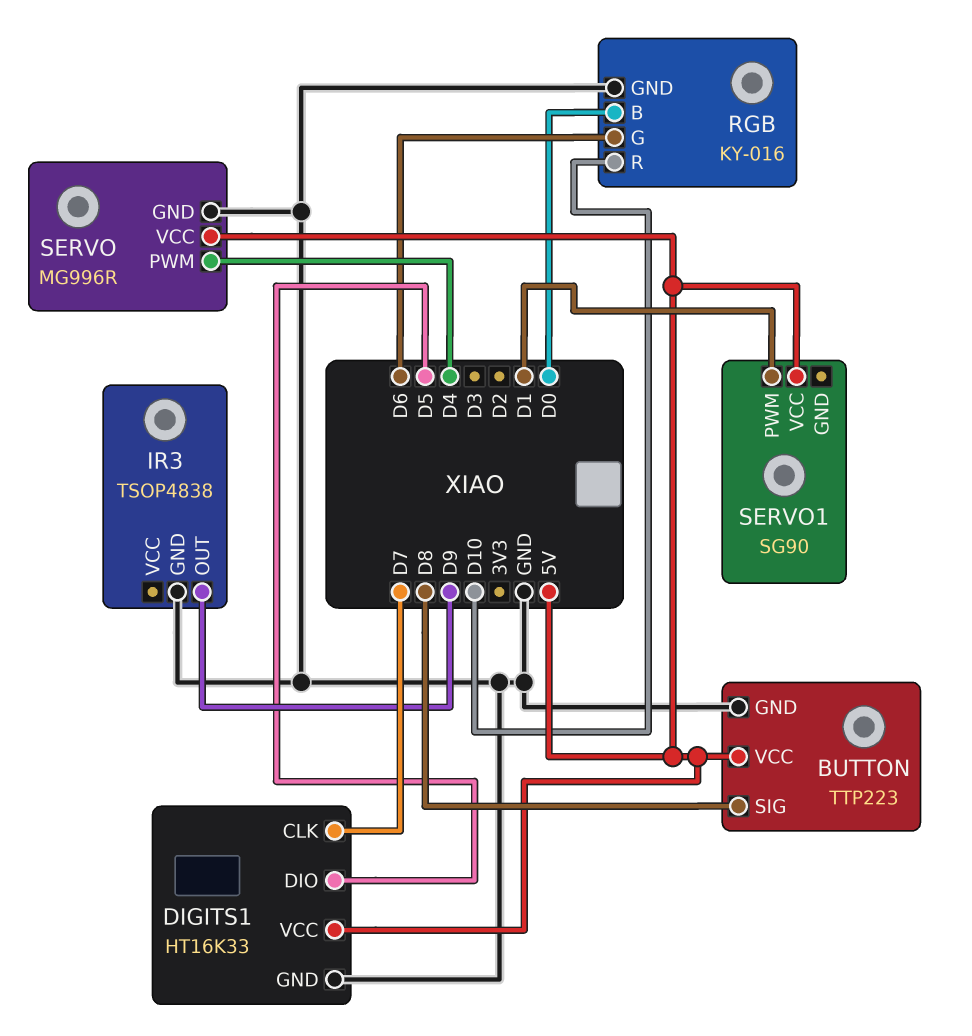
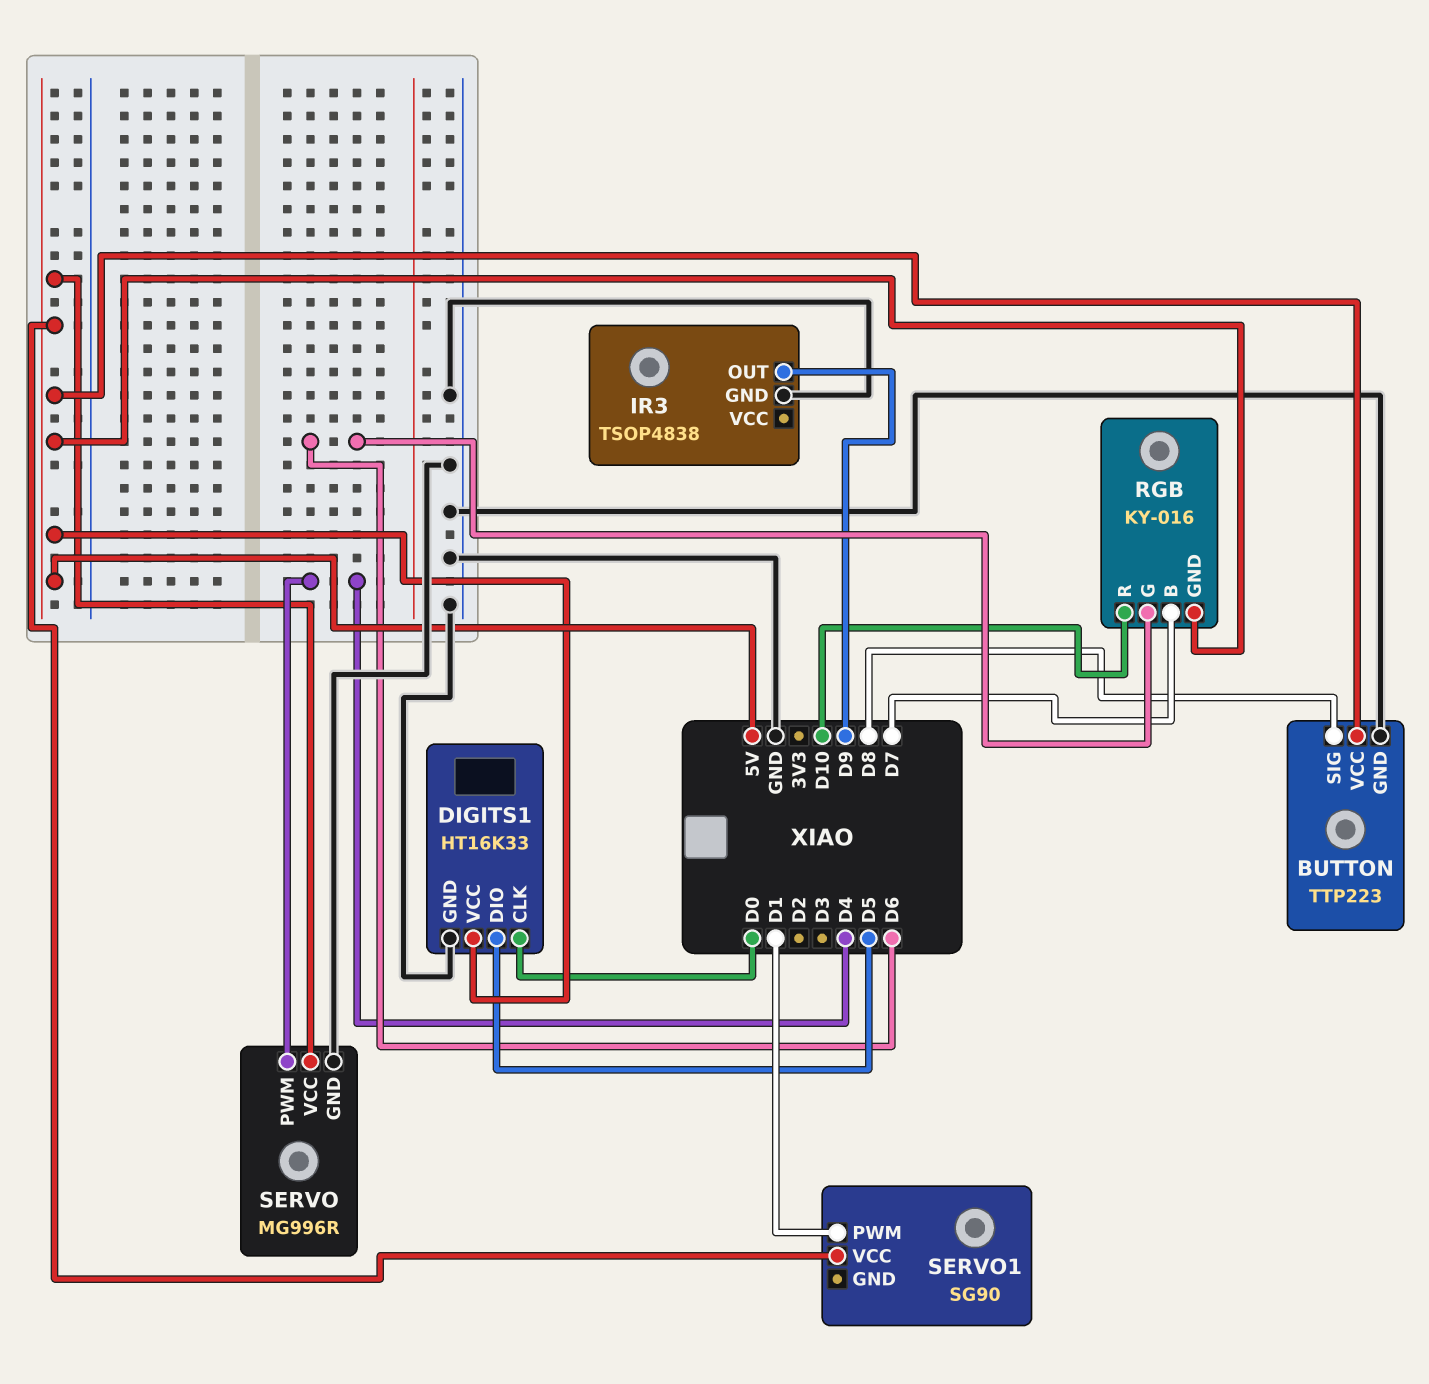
DIGITS1 pin CLK: D7 -> D0
RGB pin B: D0 -> D7
RGB pin GND: GND -> 5V

